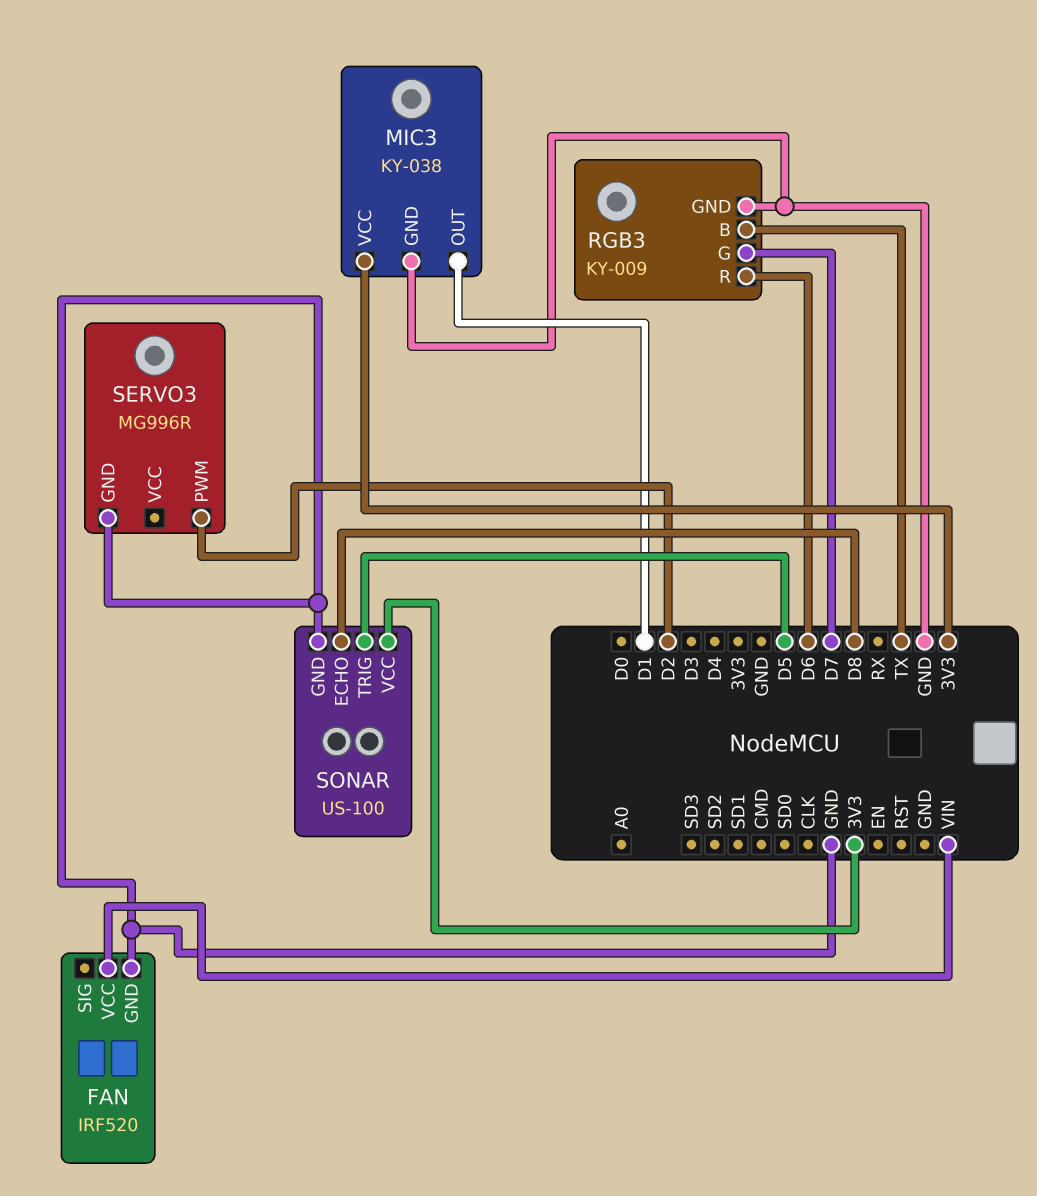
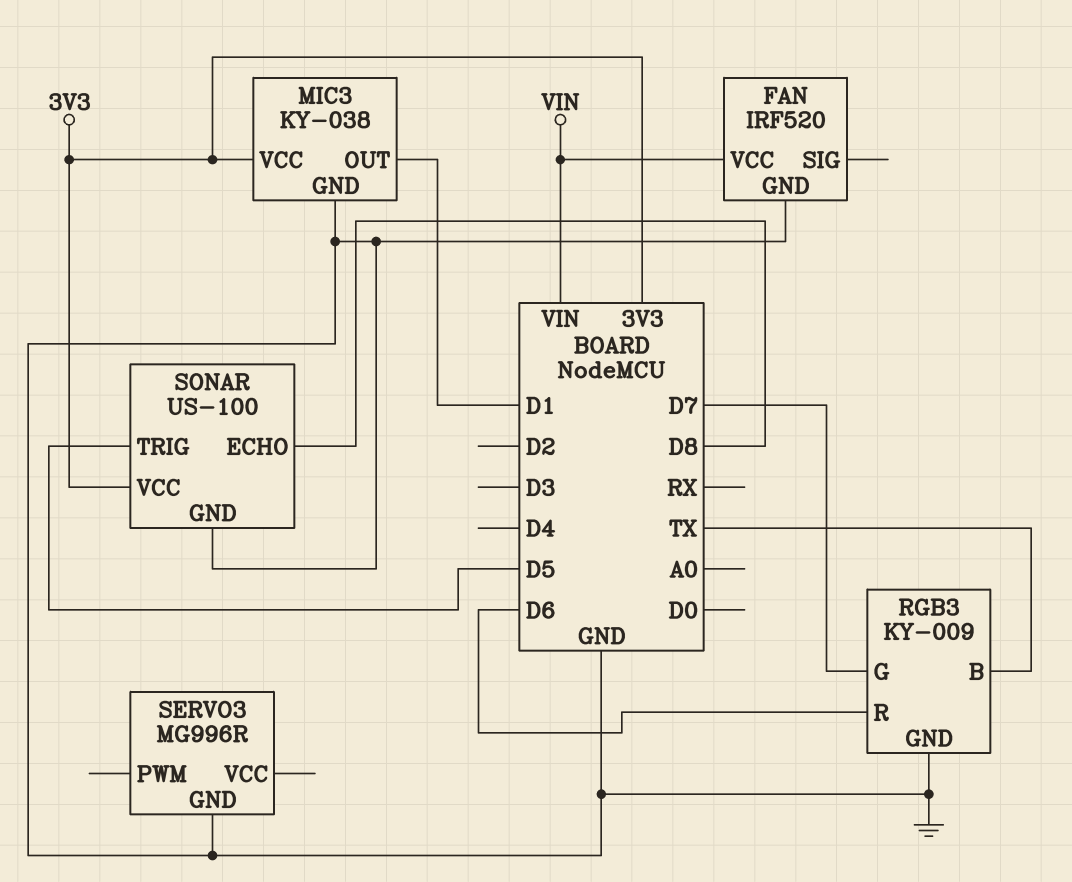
SERVO3 pin PWM: D2 -> none

